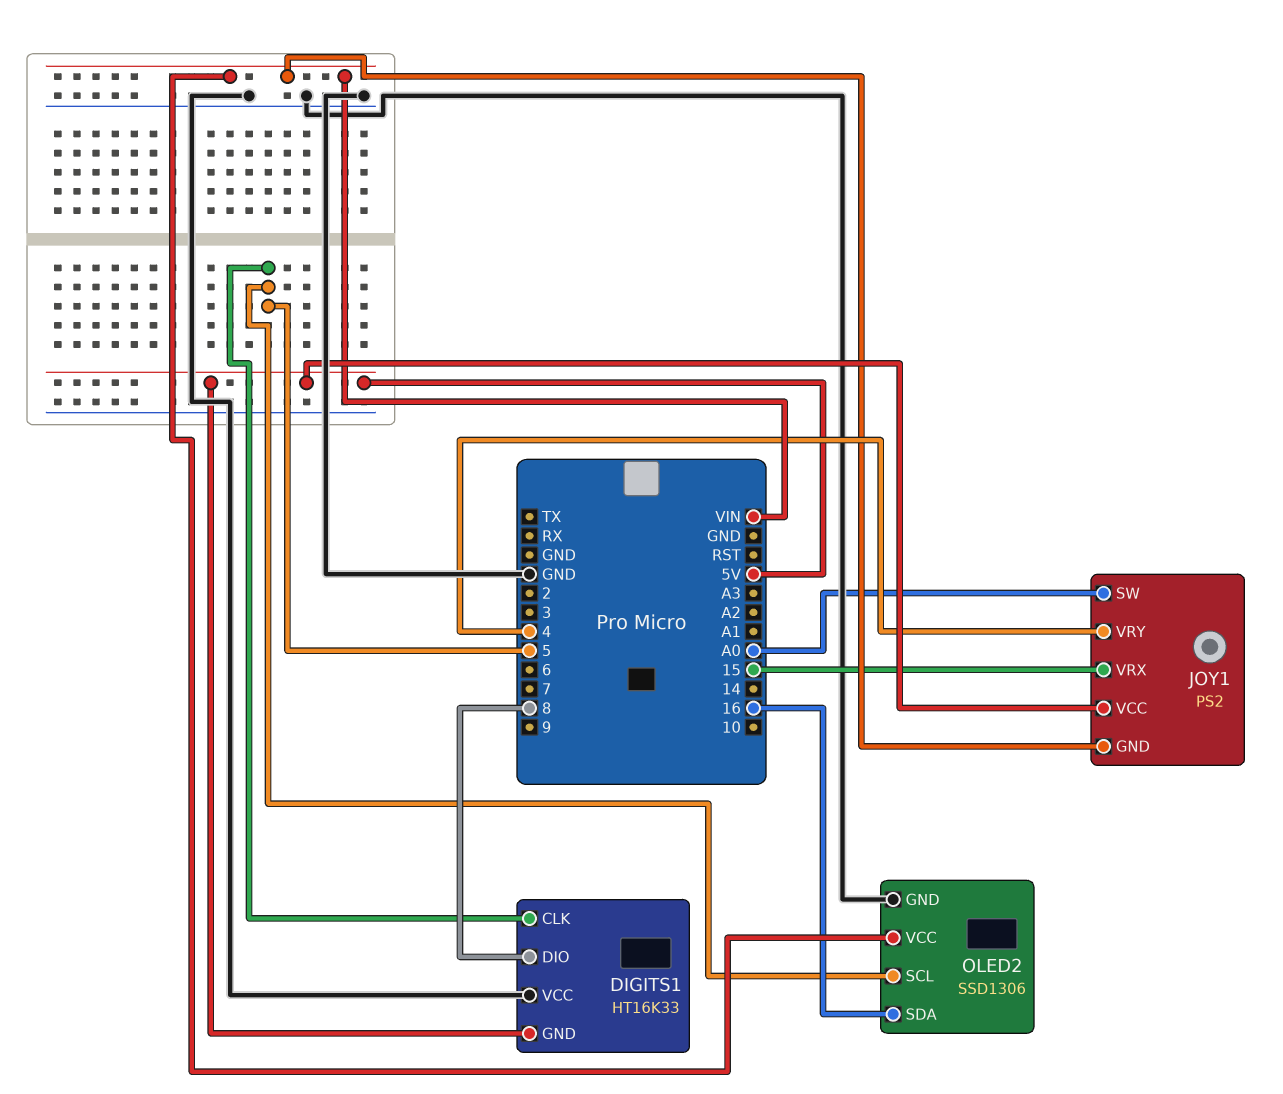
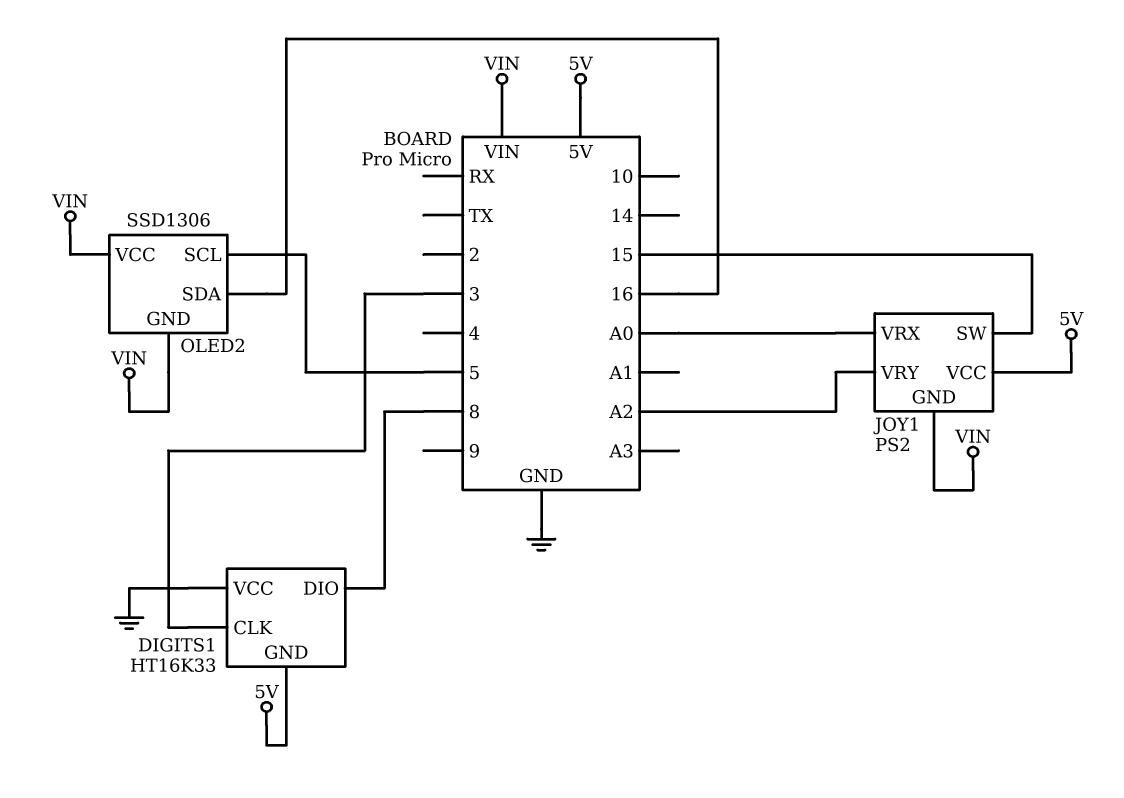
DIGITS1 pin CLK: 5 -> 3
JOY1 pin SW: A0 -> 15
JOY1 pin VRX: 15 -> A0
JOY1 pin VRY: 4 -> A2
OLED2 pin GND: GND -> VIN

